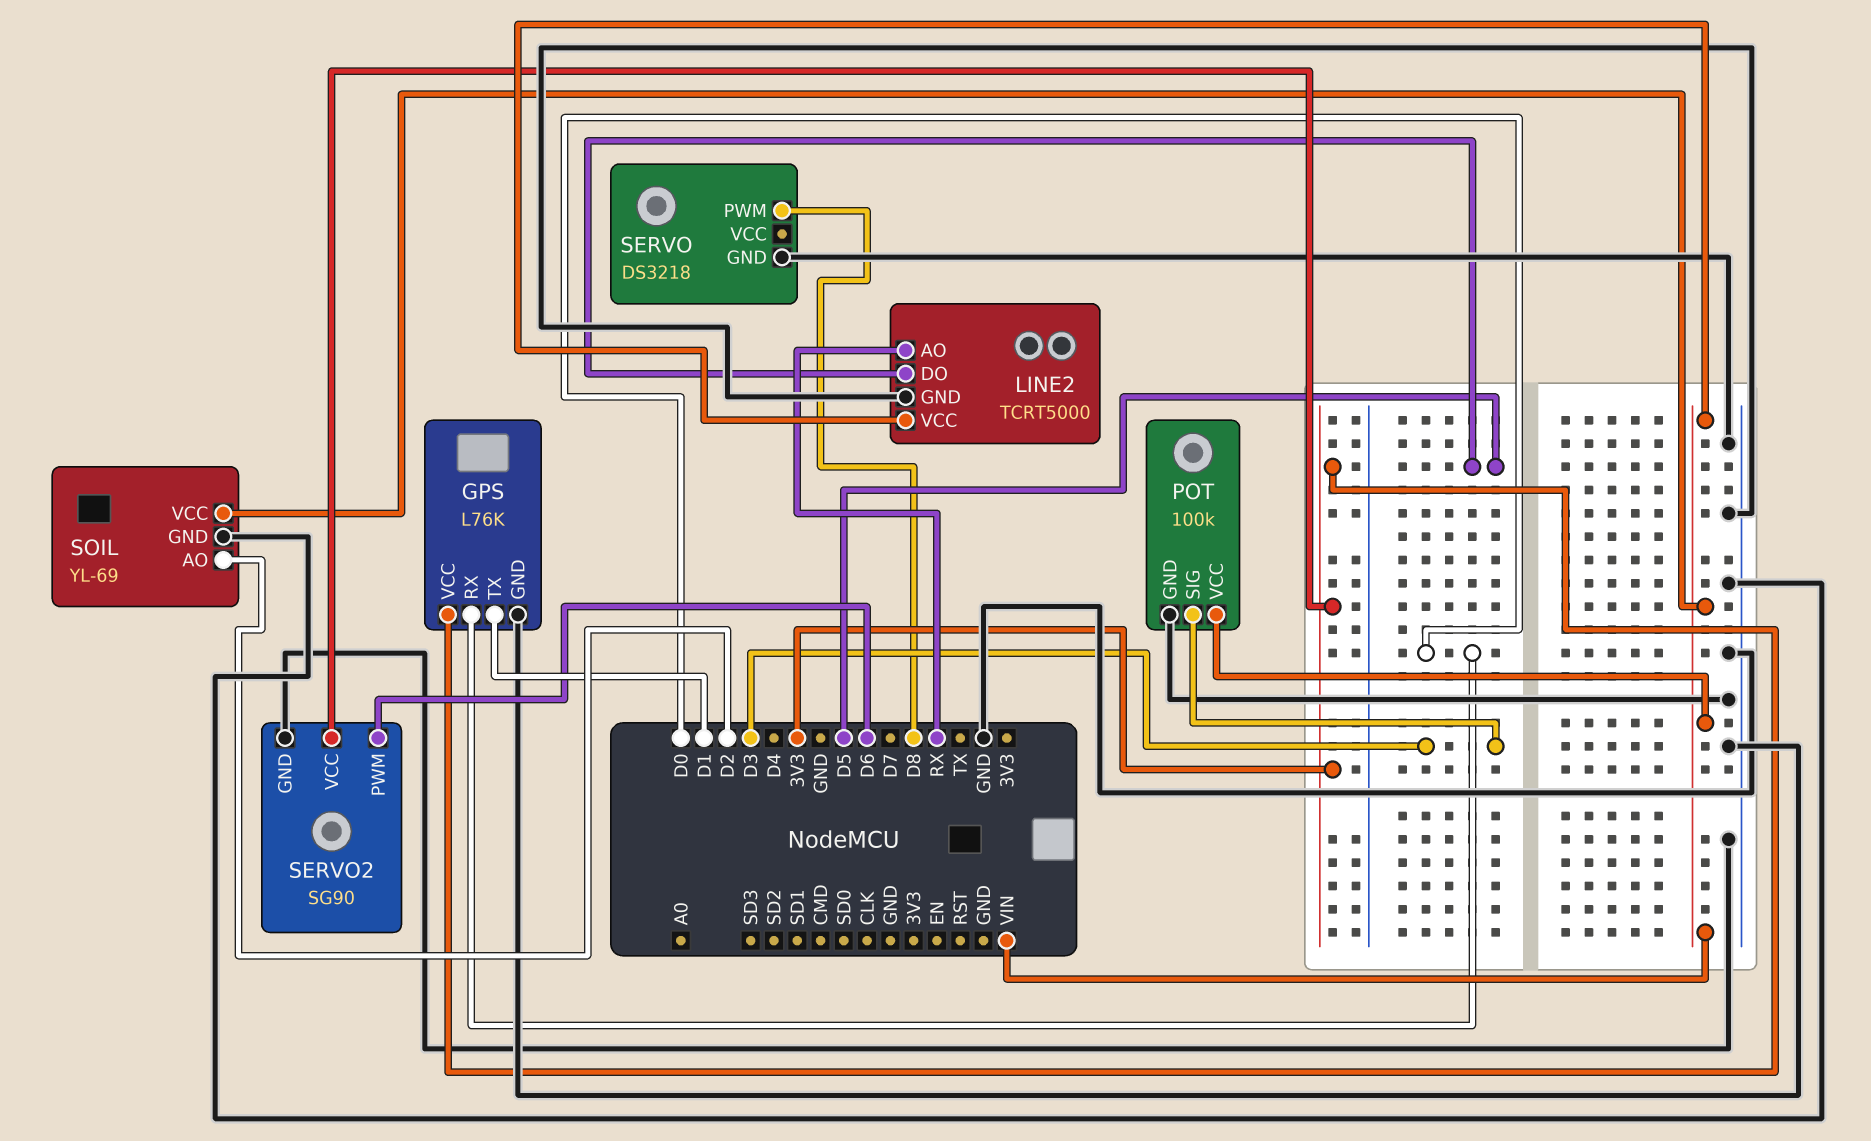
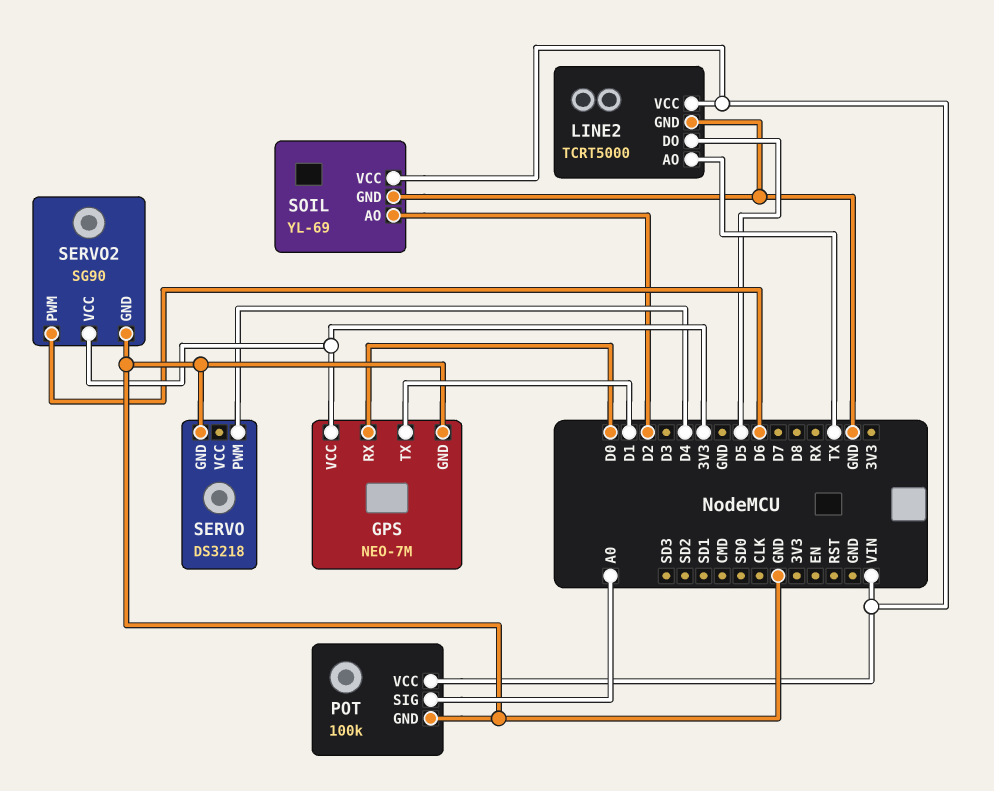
GPS: L76K -> NEO-7M
LINE2 pin AO: RX -> TX
POT pin SIG: D3 -> A0
SERVO pin PWM: D8 -> D4

